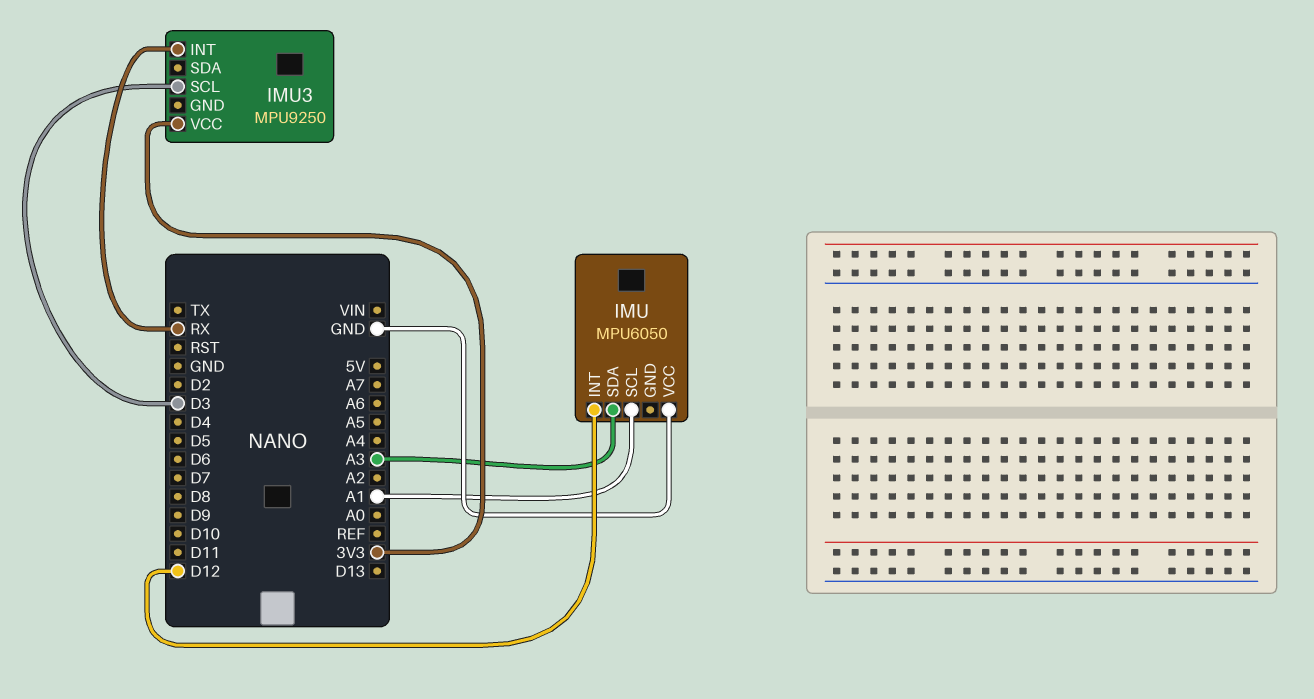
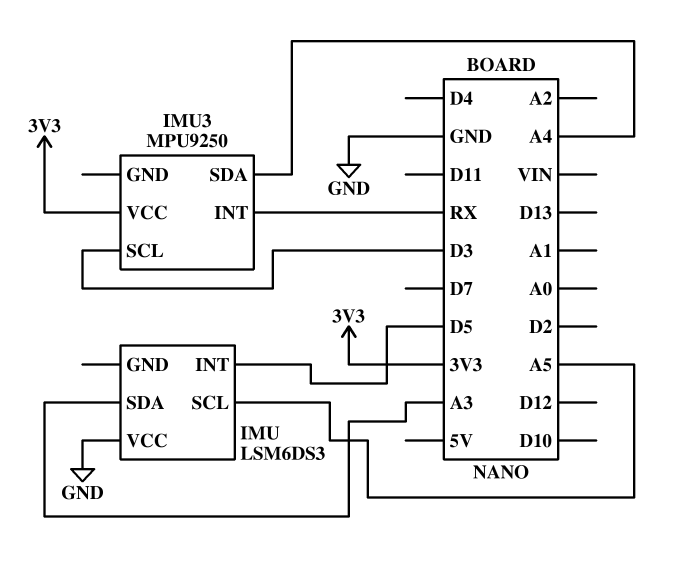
IMU: MPU6050 -> LSM6DS3
IMU pin INT: D12 -> D5
IMU pin SCL: A1 -> A5
IMU3 pin SDA: none -> A4

